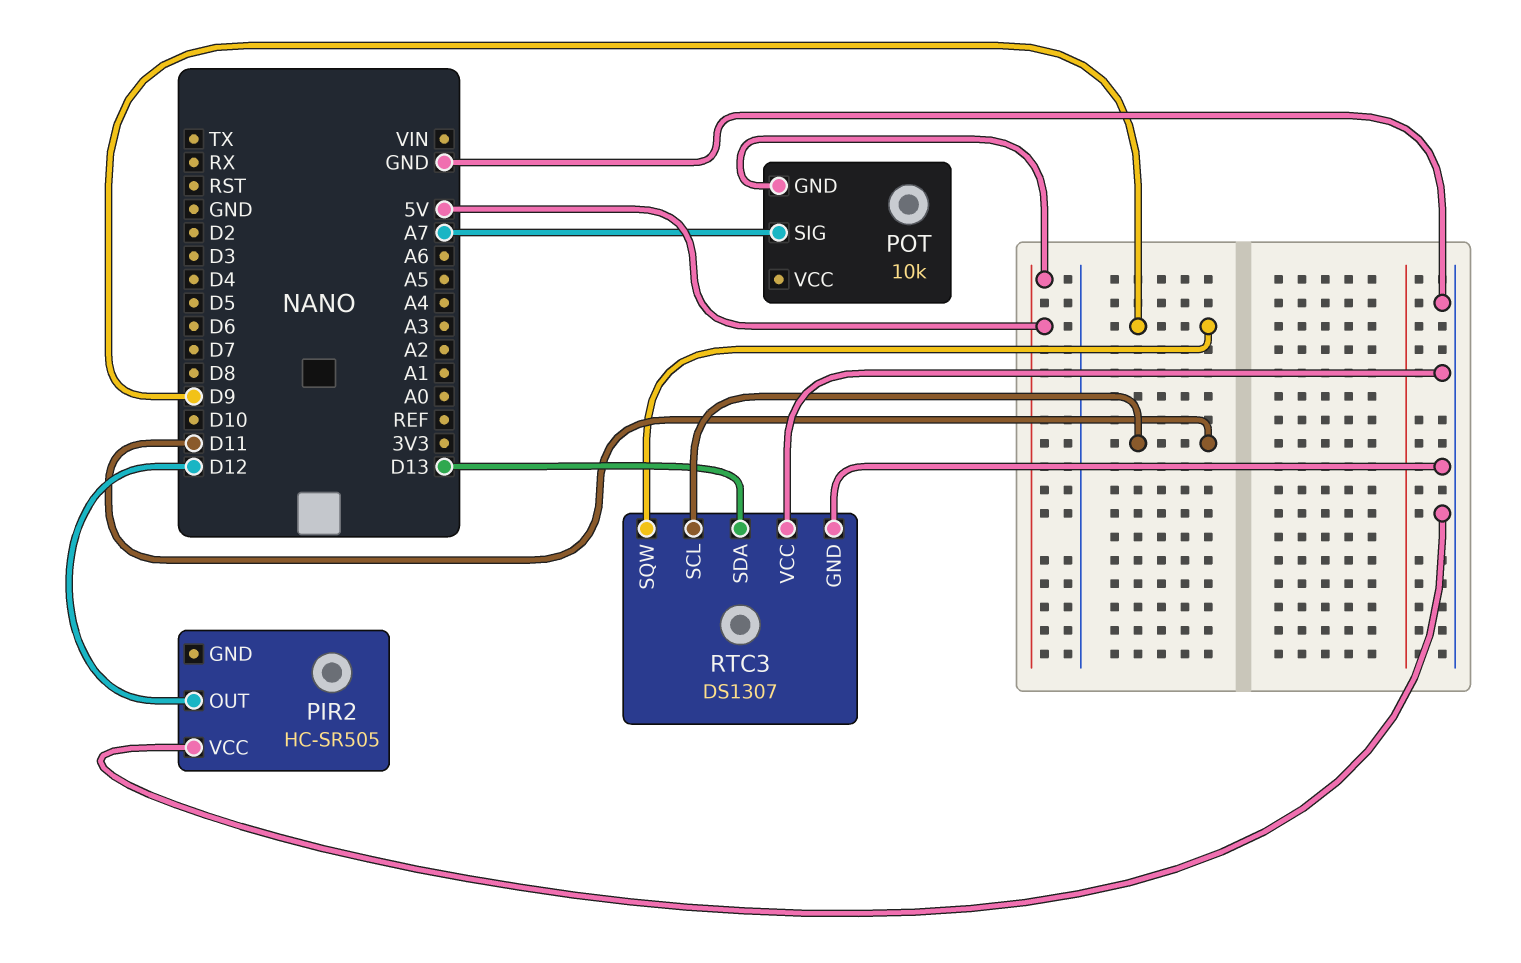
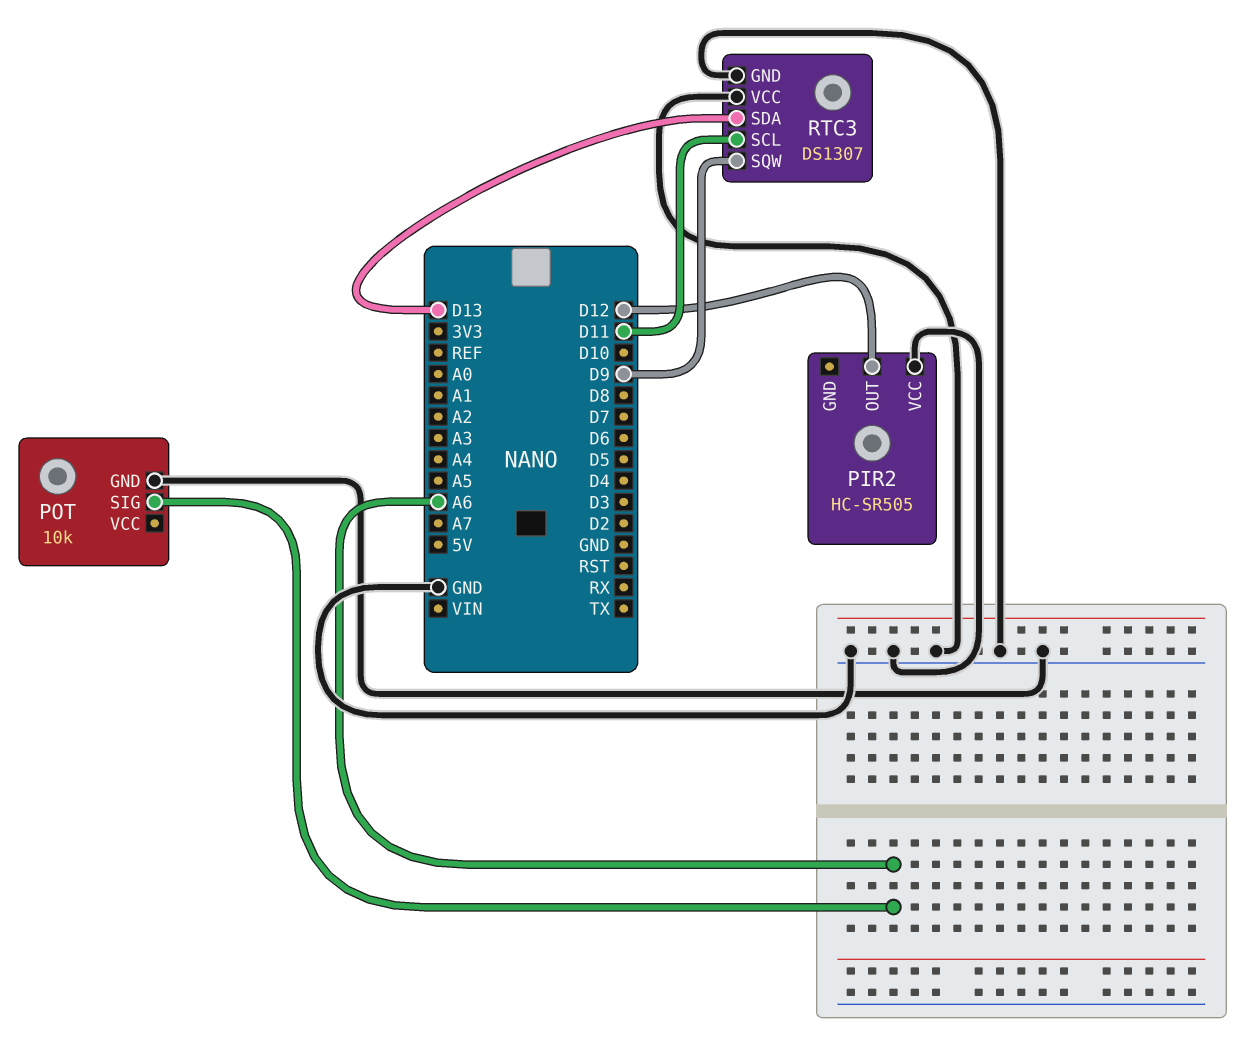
POT pin GND: 5V -> GND
POT pin SIG: A7 -> A6

